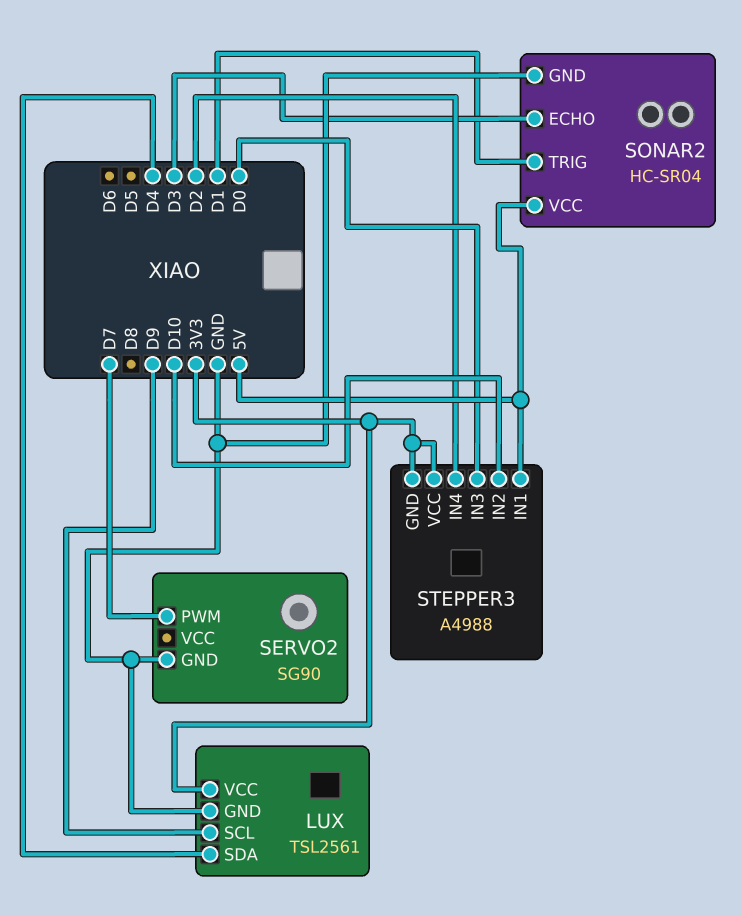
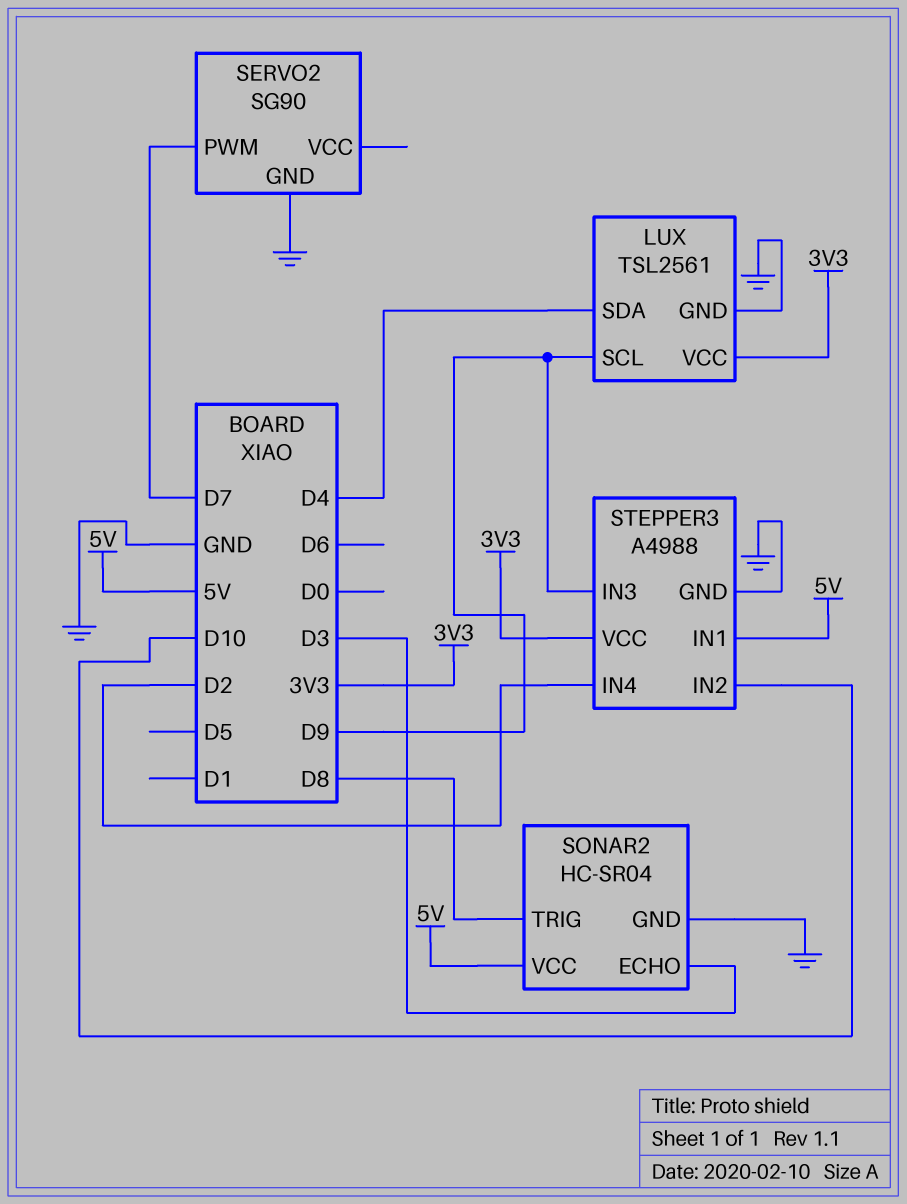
SONAR2 pin TRIG: D1 -> D8
STEPPER3 pin GND: 3V3 -> GND
STEPPER3 pin IN3: D0 -> D9

